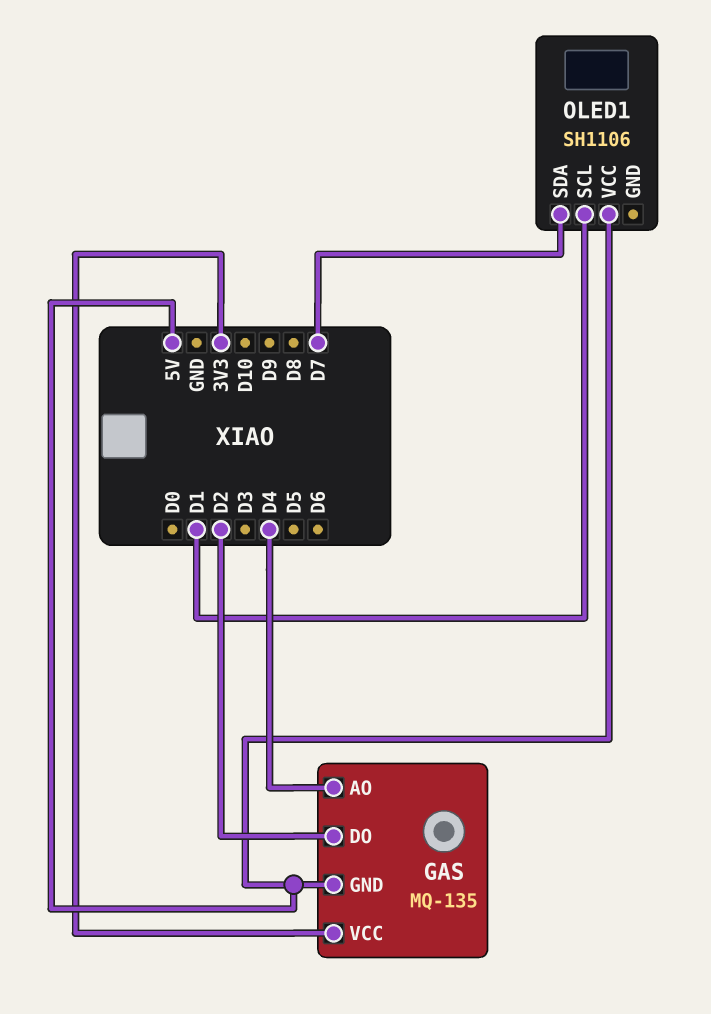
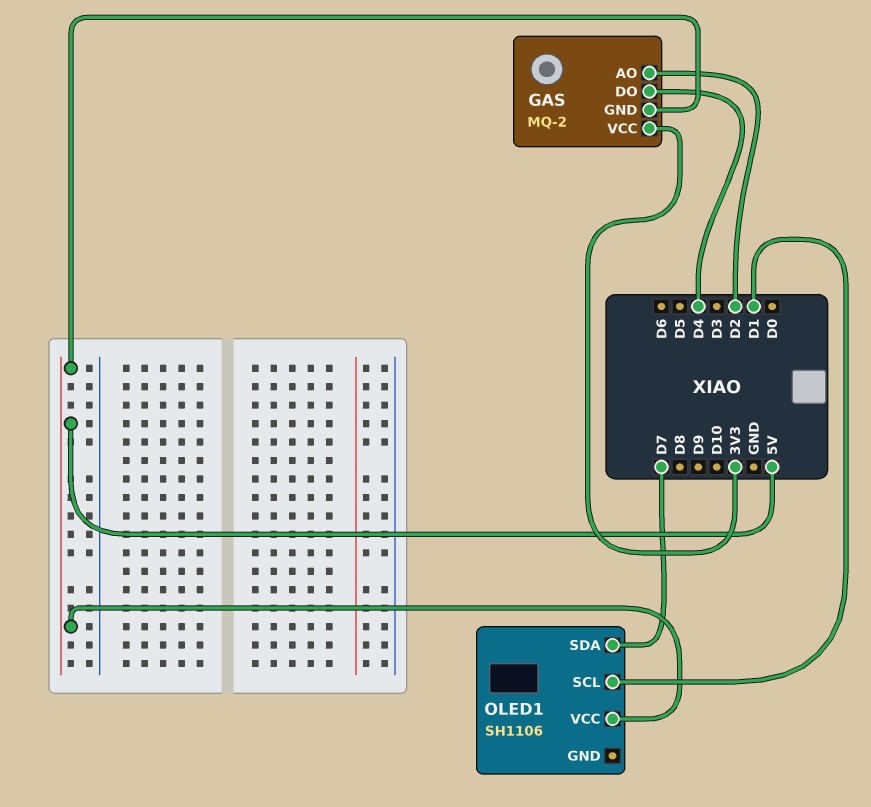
GAS: MQ-135 -> MQ-2
GAS pin AO: D4 -> D2
GAS pin DO: D2 -> D4

